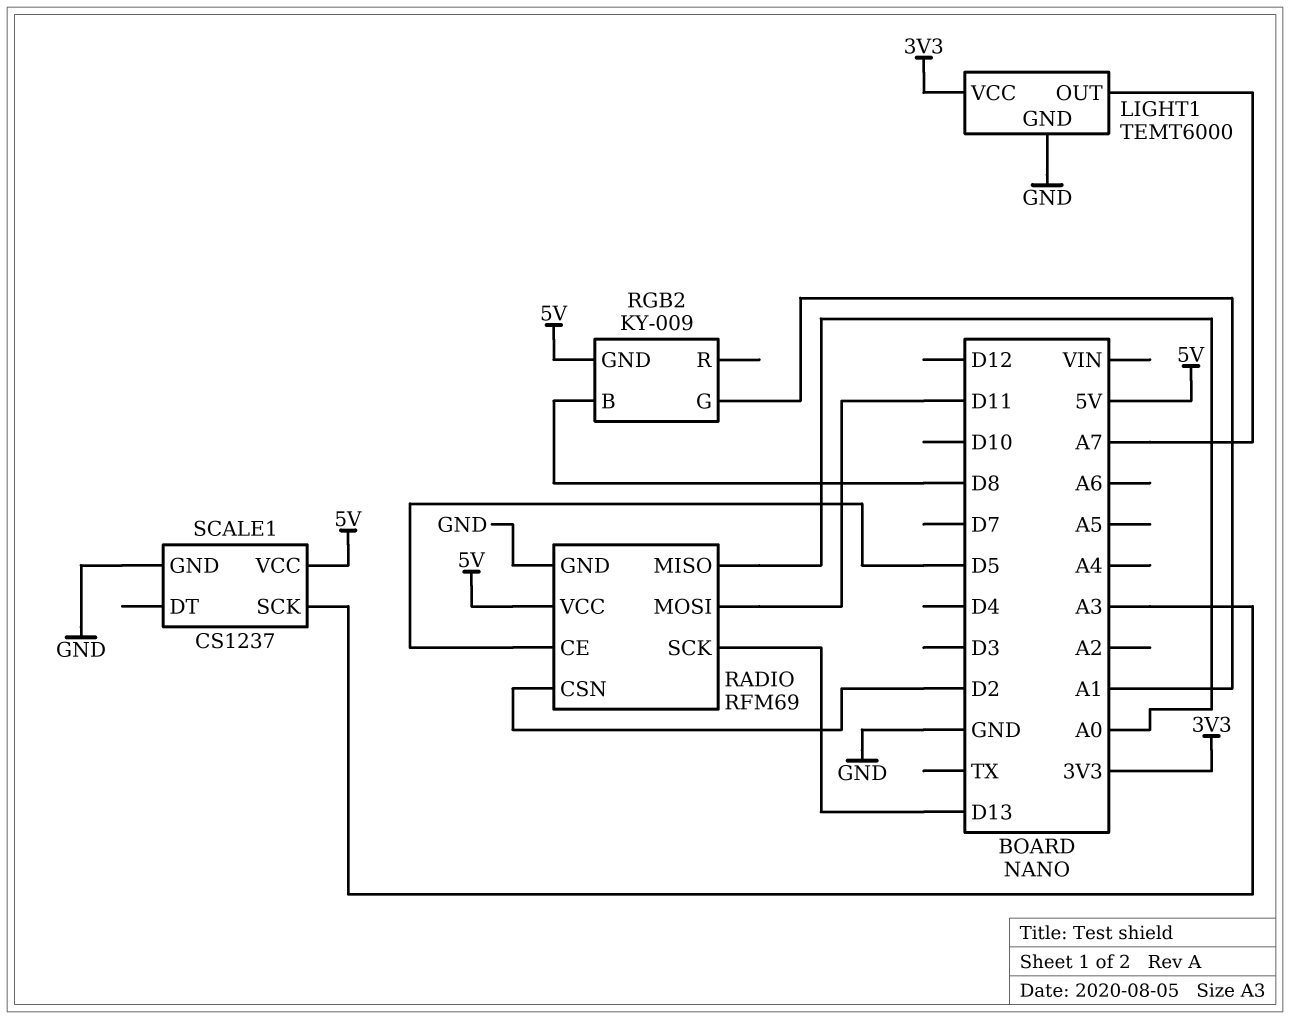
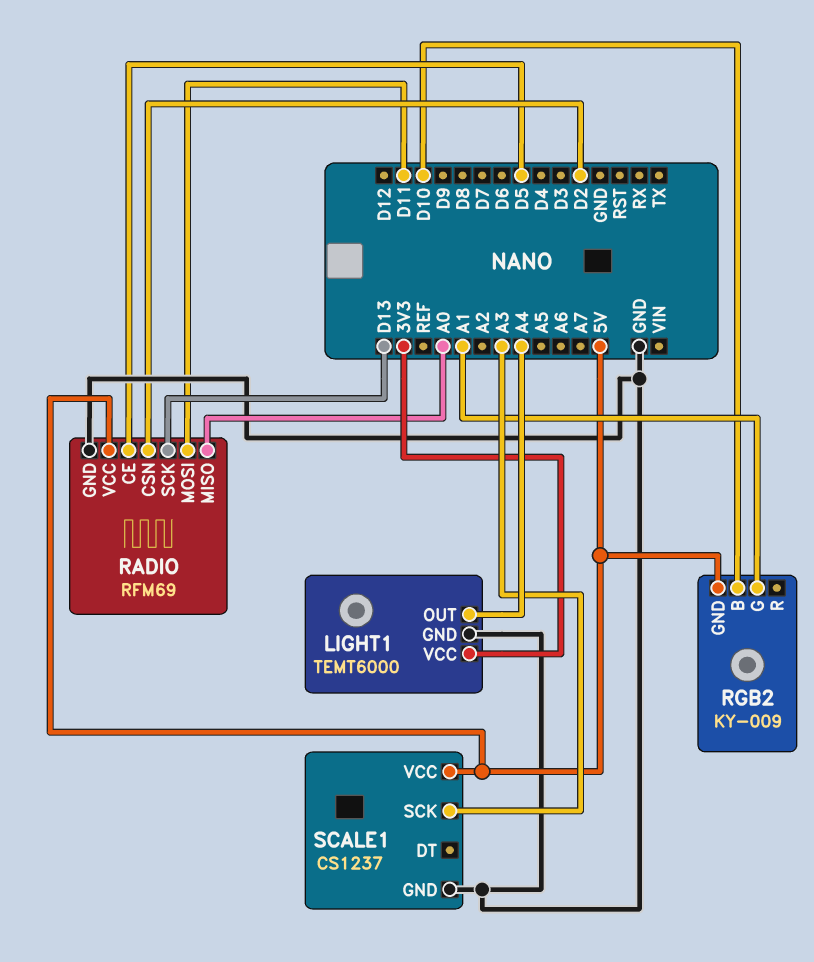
LIGHT1 pin OUT: A7 -> A4
RGB2 pin B: D8 -> D10

